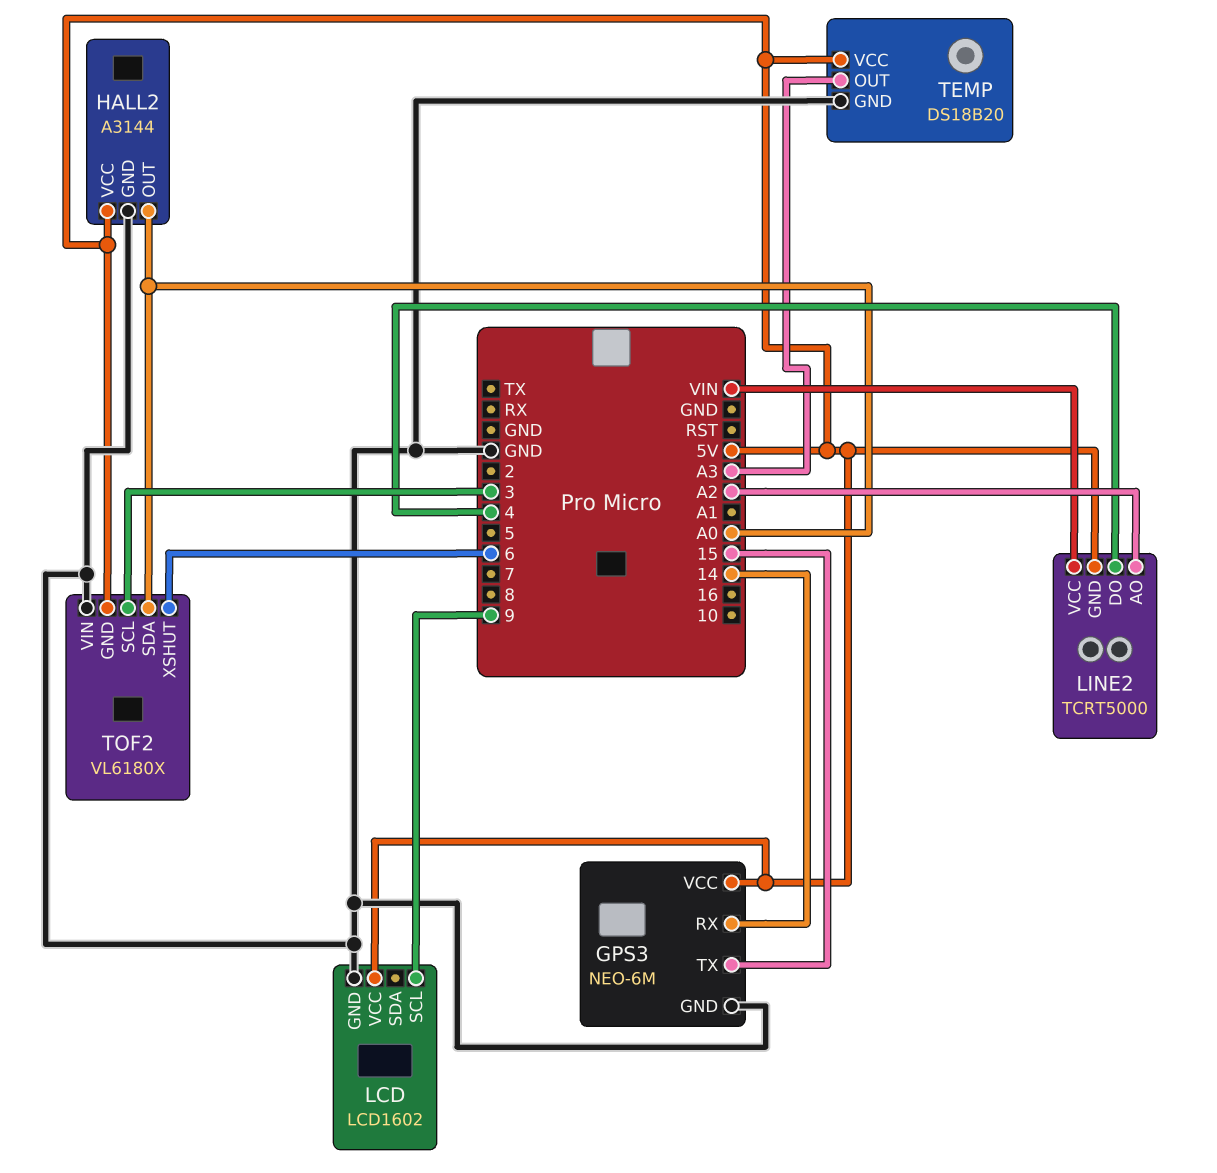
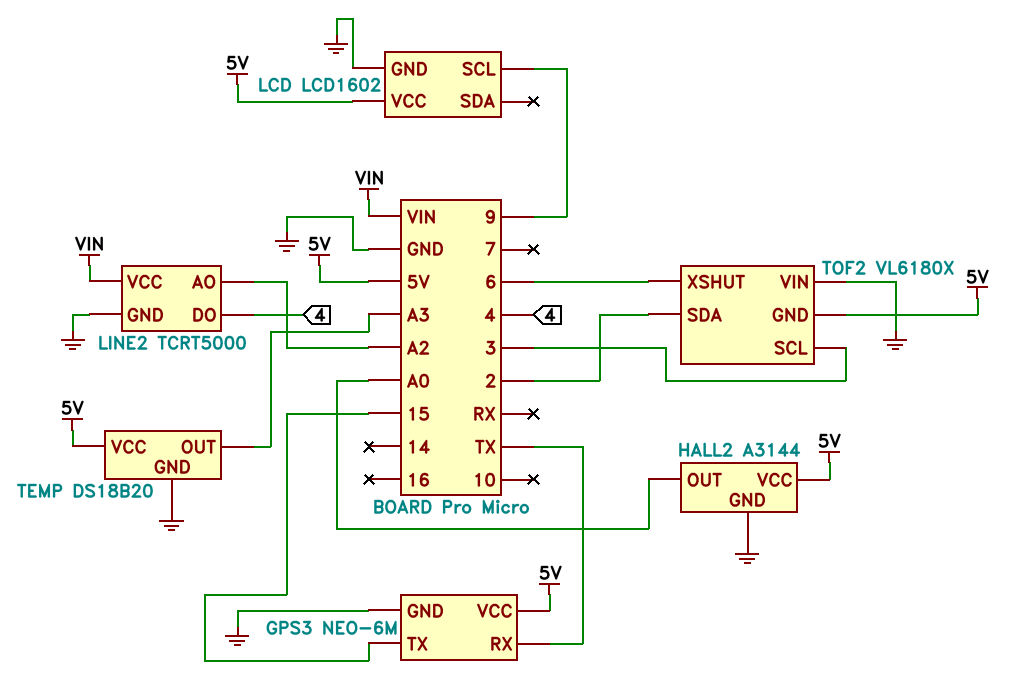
GPS3 pin RX: 14 -> TX
LINE2 pin GND: 5V -> GND
TOF2 pin SDA: A0 -> 2

